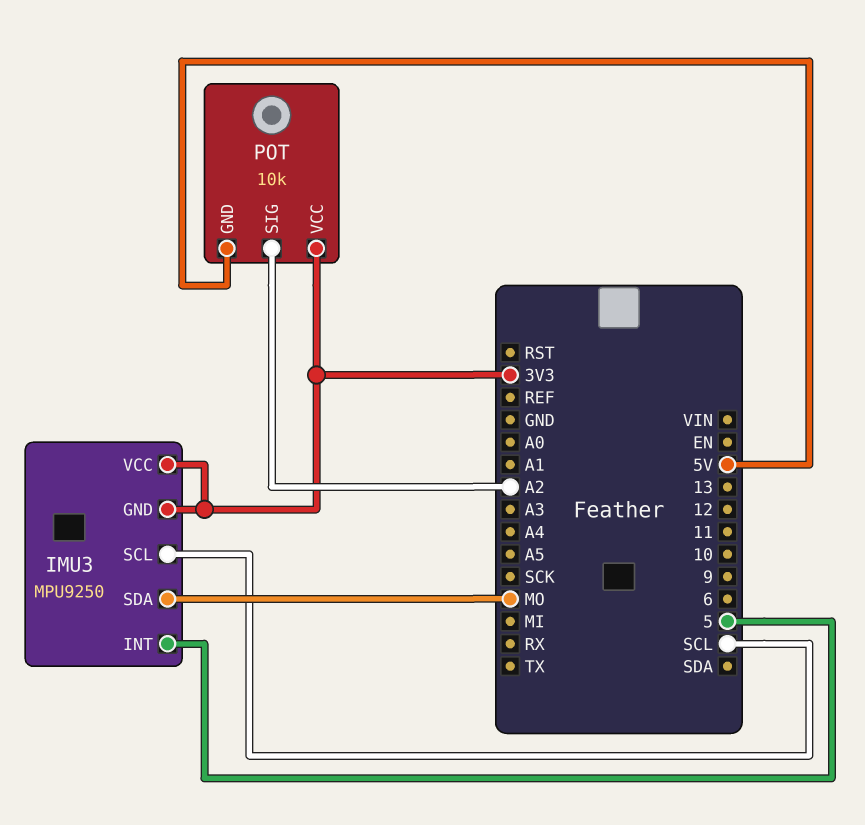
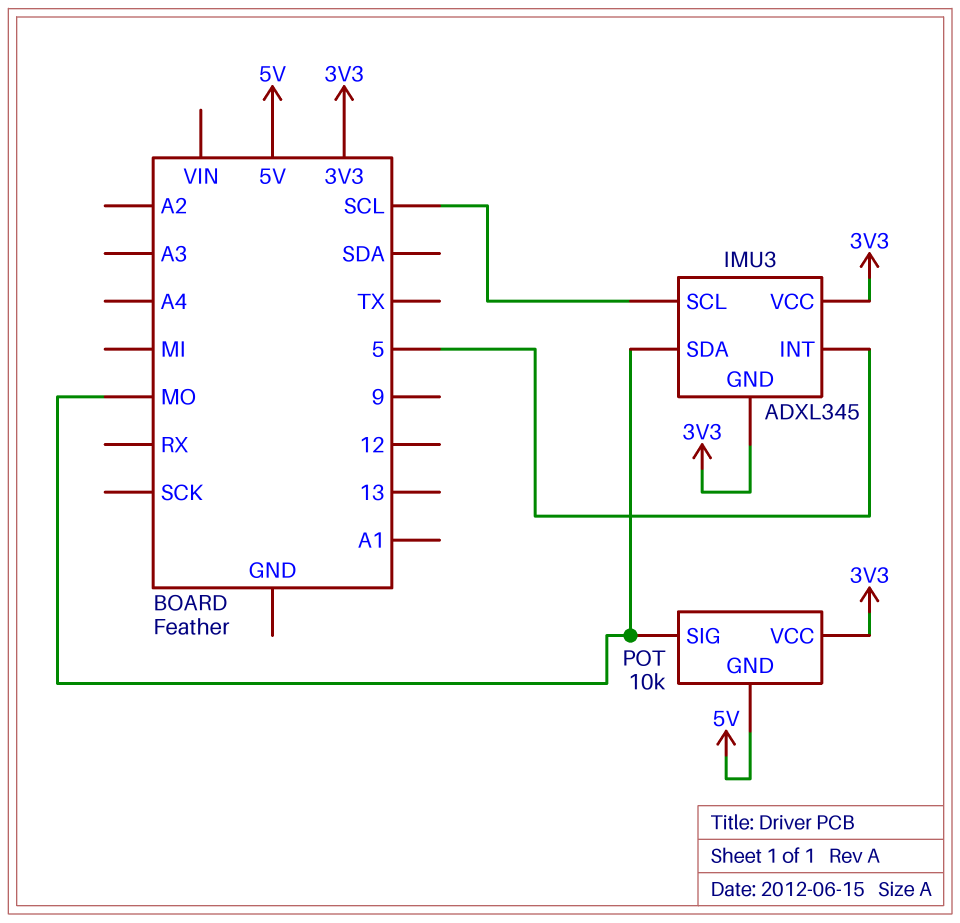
IMU3: MPU9250 -> ADXL345
POT pin SIG: A2 -> MO

